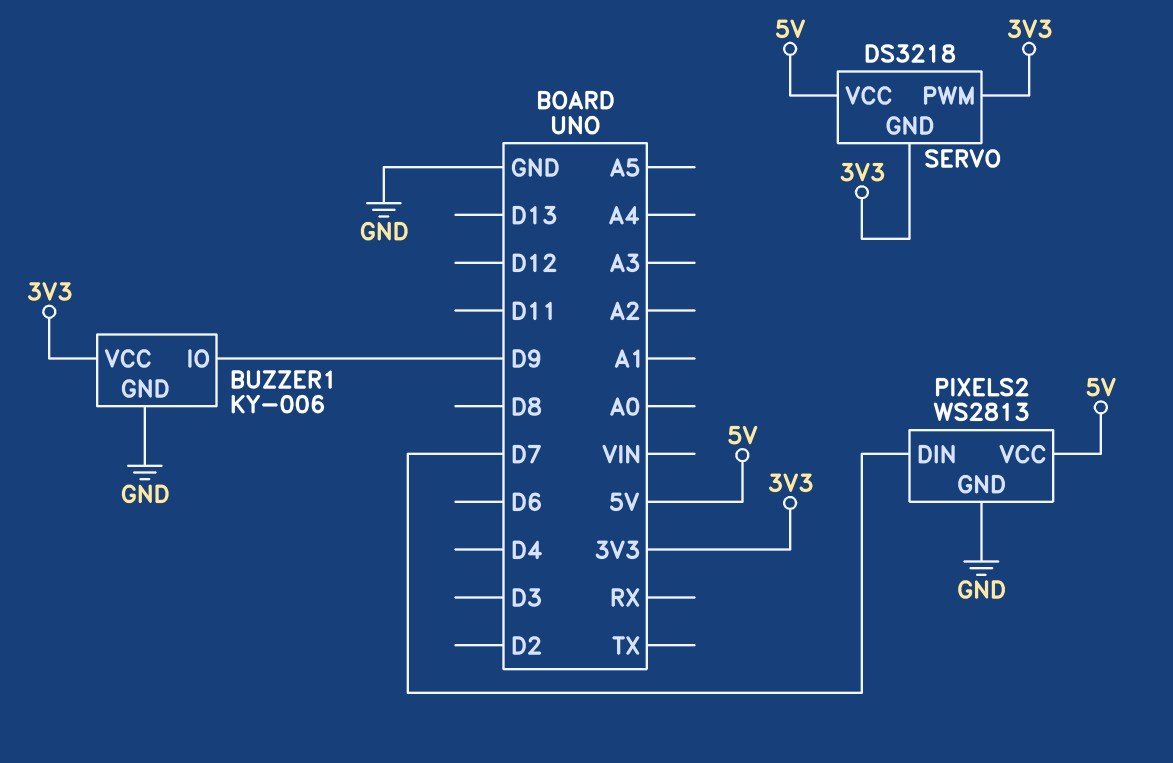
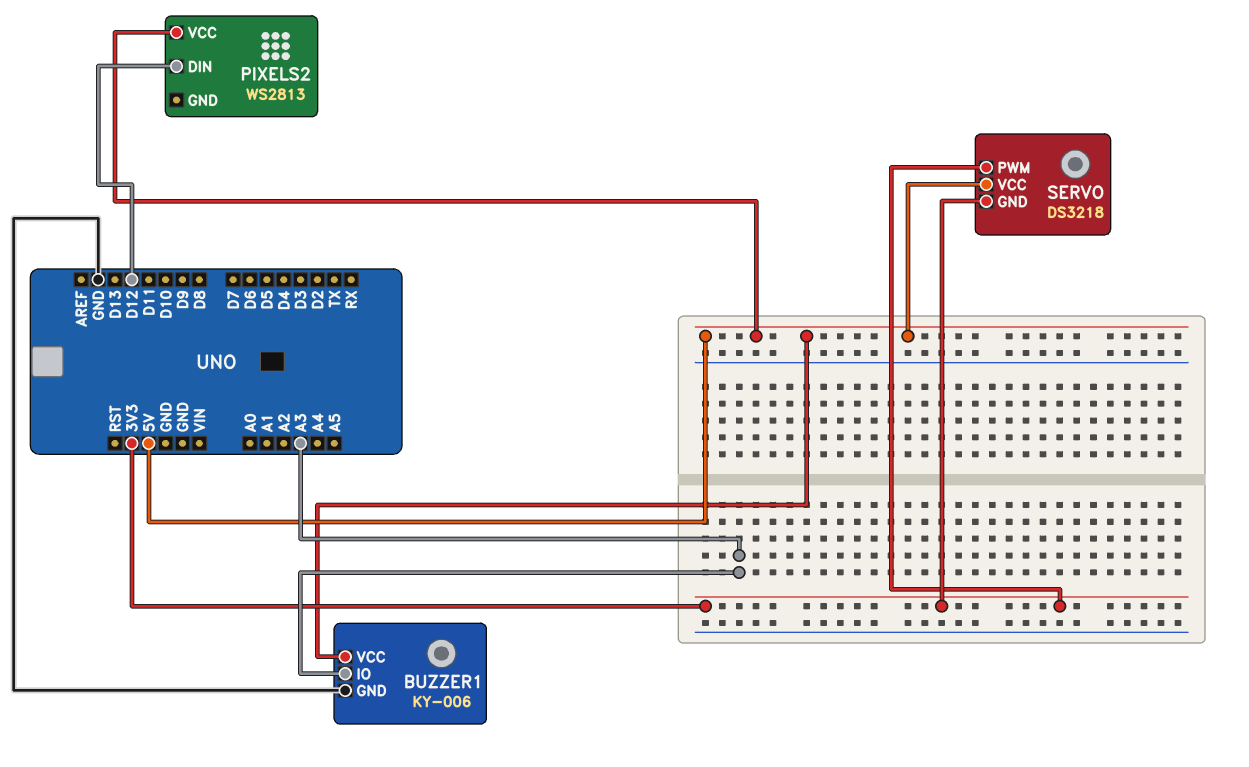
BUZZER1 pin IO: D9 -> A3
BUZZER1 pin VCC: 3V3 -> 5V
PIXELS2 pin DIN: D7 -> D12
PIXELS2 pin GND: GND -> none

